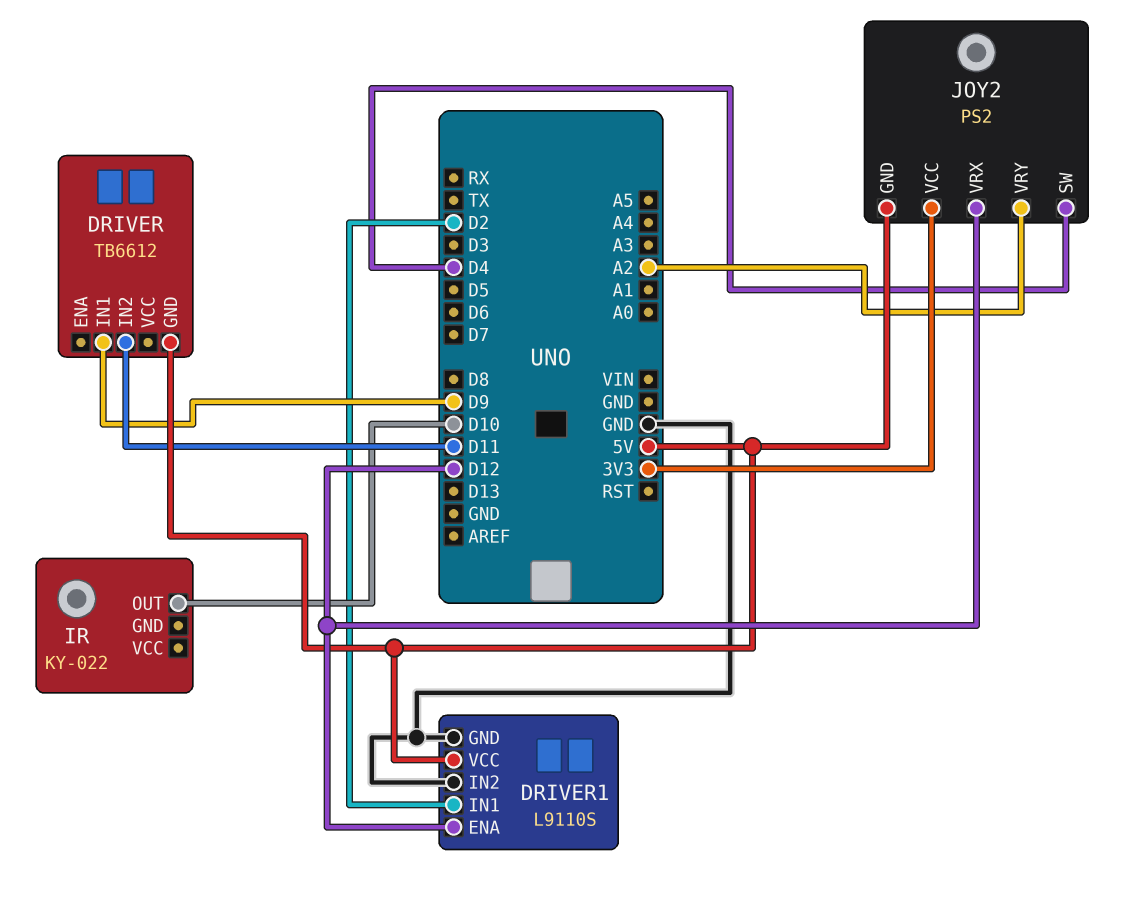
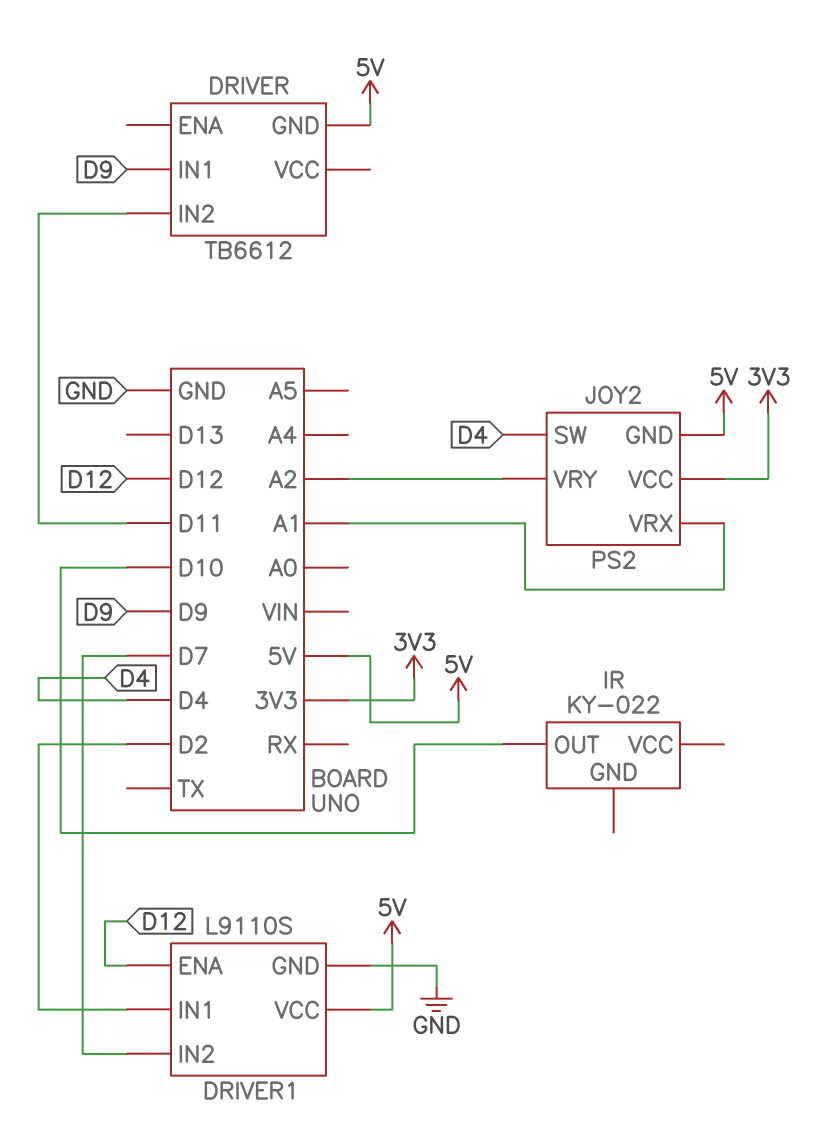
DRIVER1 pin IN2: GND -> D7
JOY2 pin VRX: D12 -> A1

